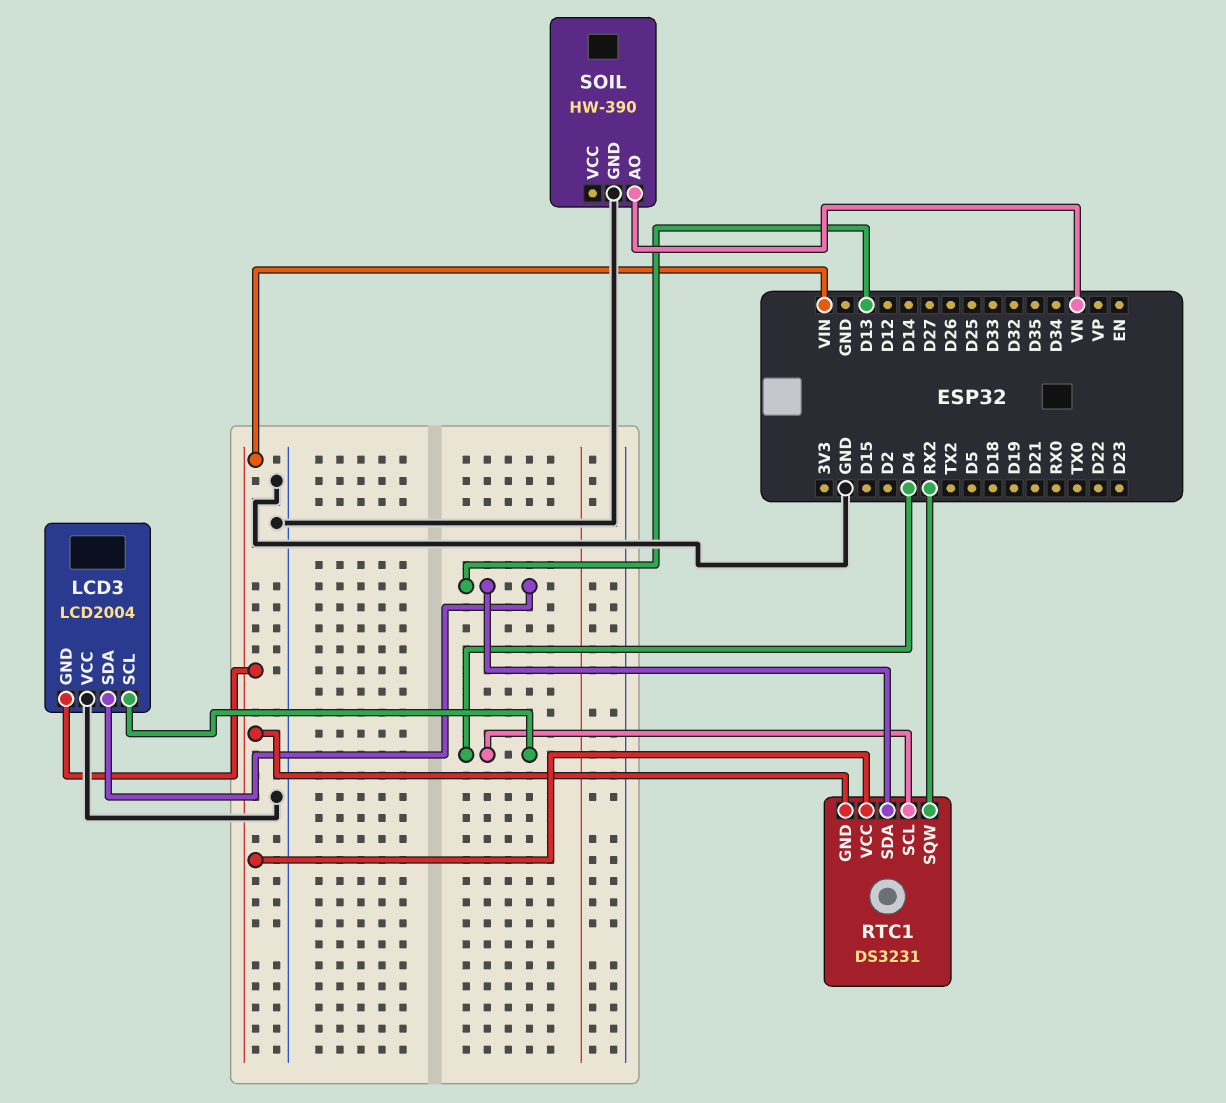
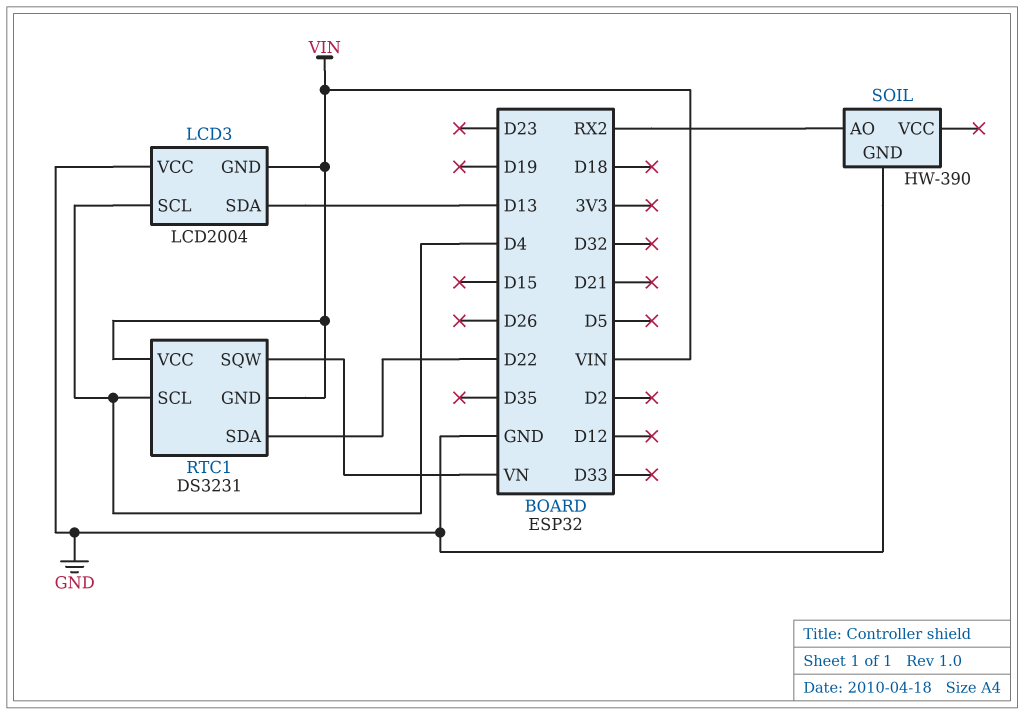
RTC1 pin SDA: D13 -> D22
RTC1 pin SQW: RX2 -> VN
SOIL pin AO: VN -> RX2

